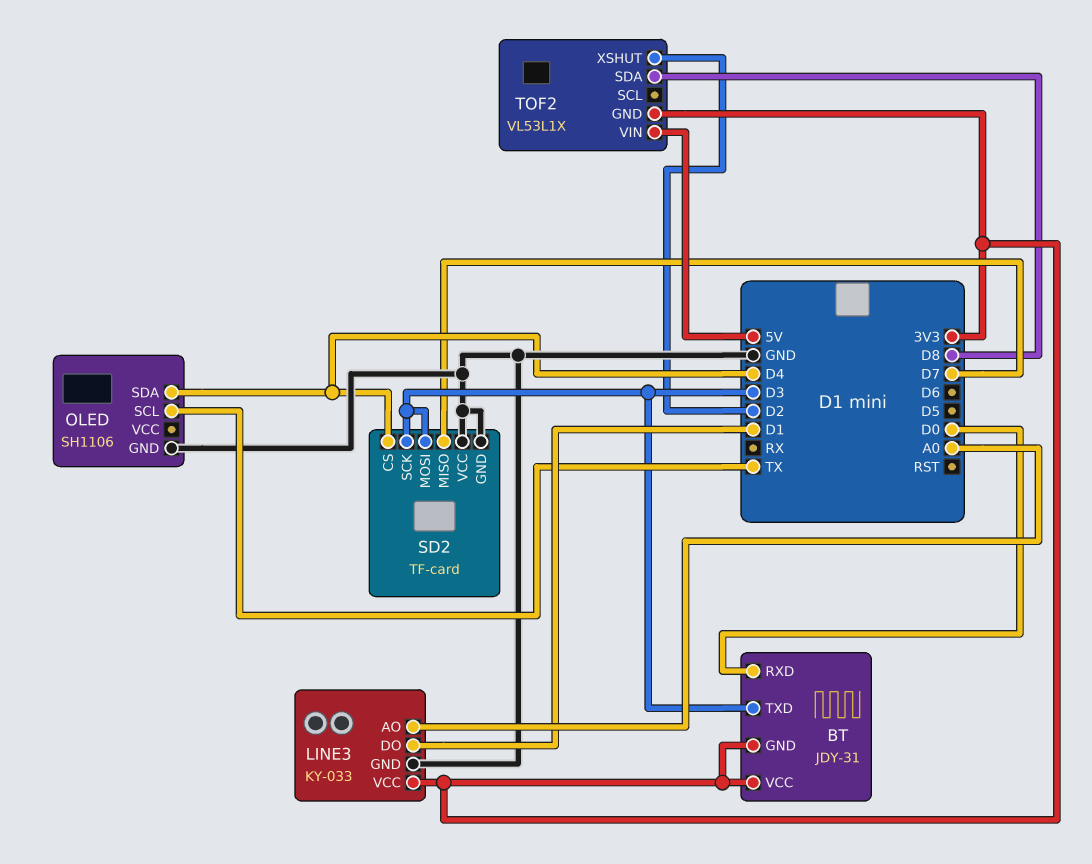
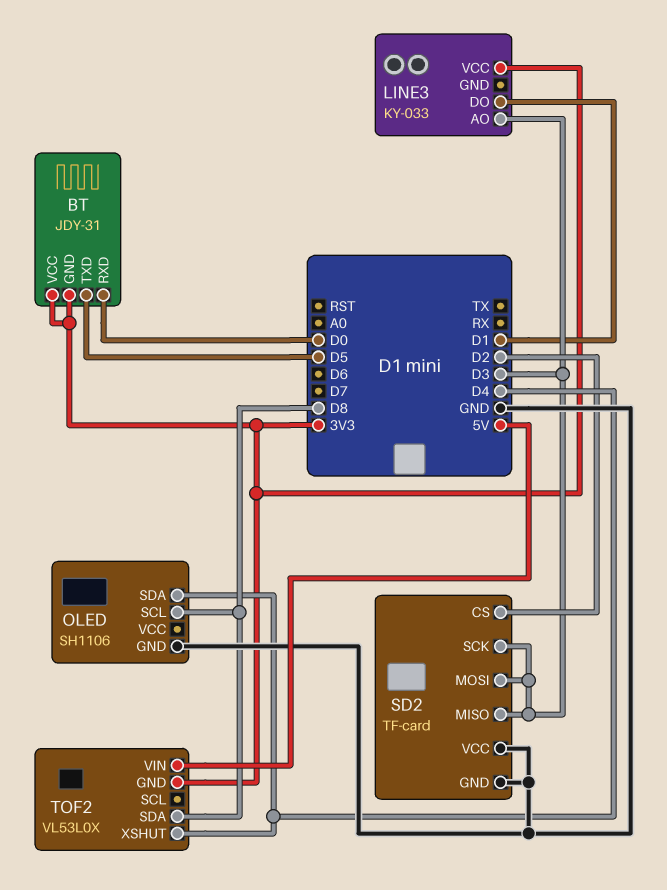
BT pin TXD: D3 -> D5
LINE3 pin AO: A0 -> D3
LINE3 pin GND: GND -> none
OLED pin SCL: TX -> D8
SD2 pin CS: D4 -> D2
SD2 pin MISO: D7 -> D3
TOF2: VL53L1X -> VL53L0X
TOF2 pin XSHUT: D2 -> D4

